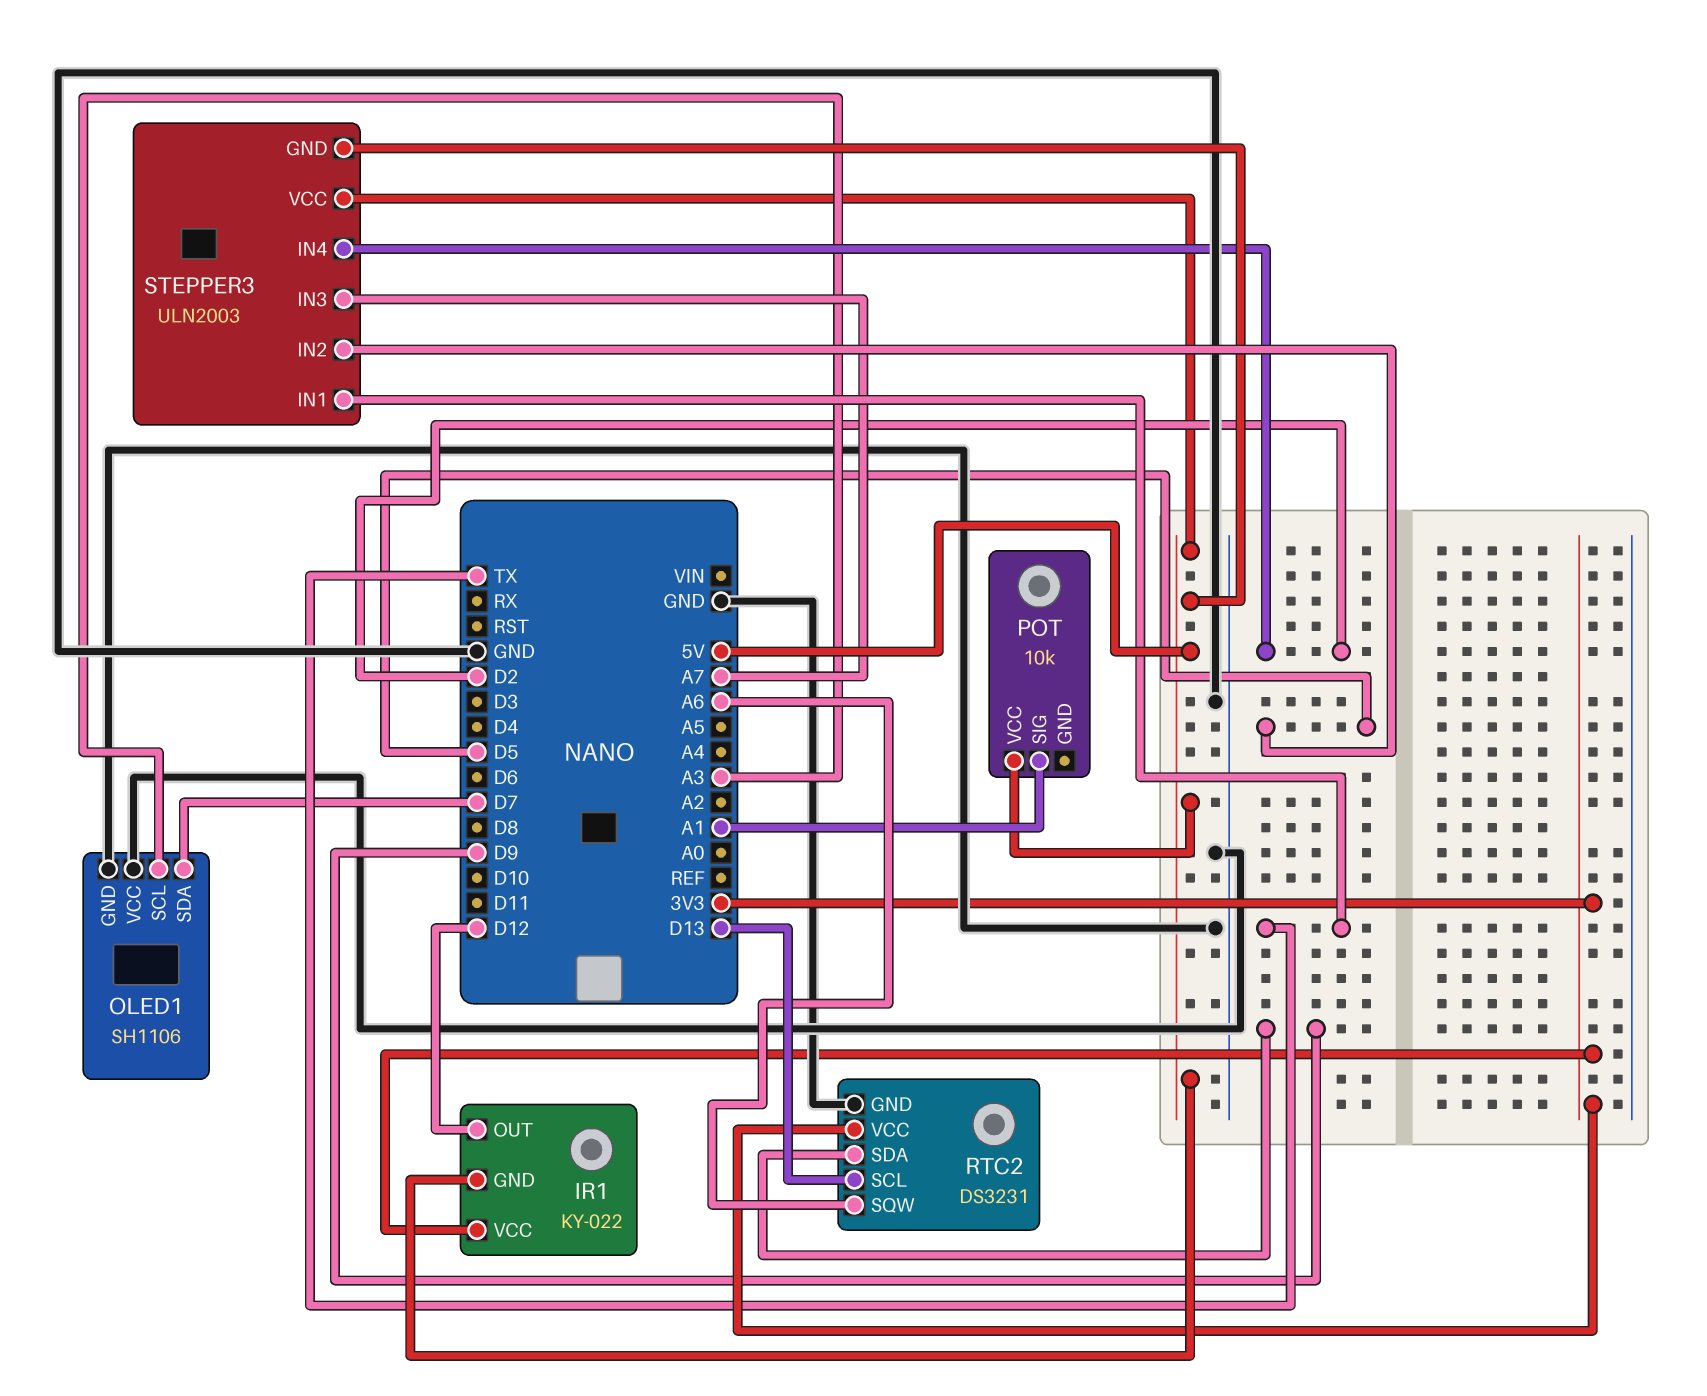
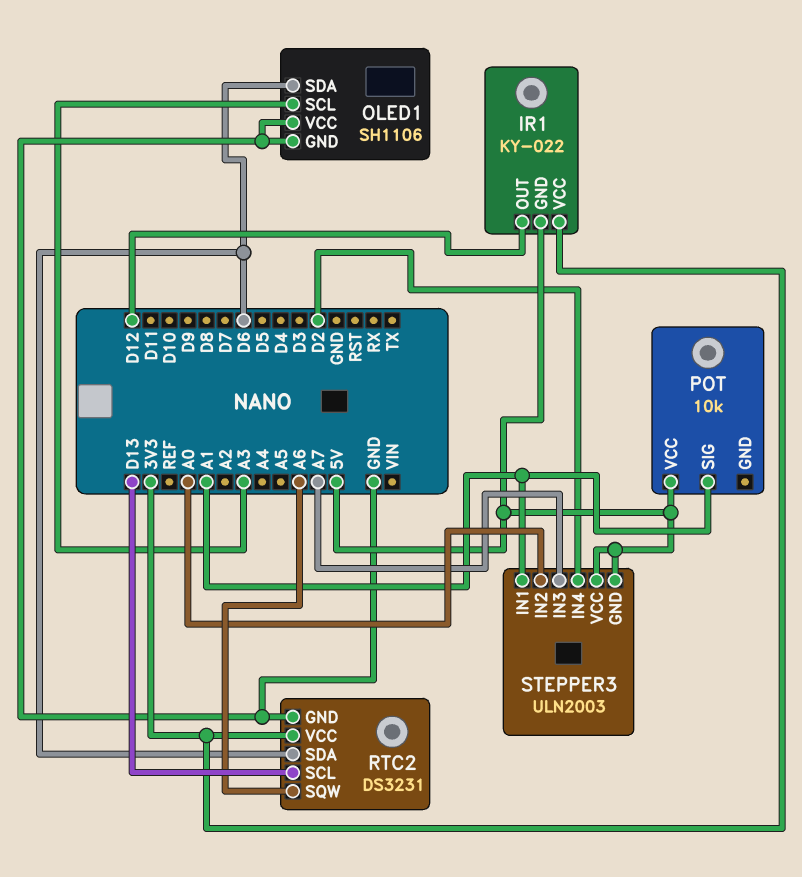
OLED1 pin SDA: D7 -> D6
RTC2 pin SDA: D9 -> D6
STEPPER3 pin IN1: TX -> A1
STEPPER3 pin IN2: D5 -> A0

